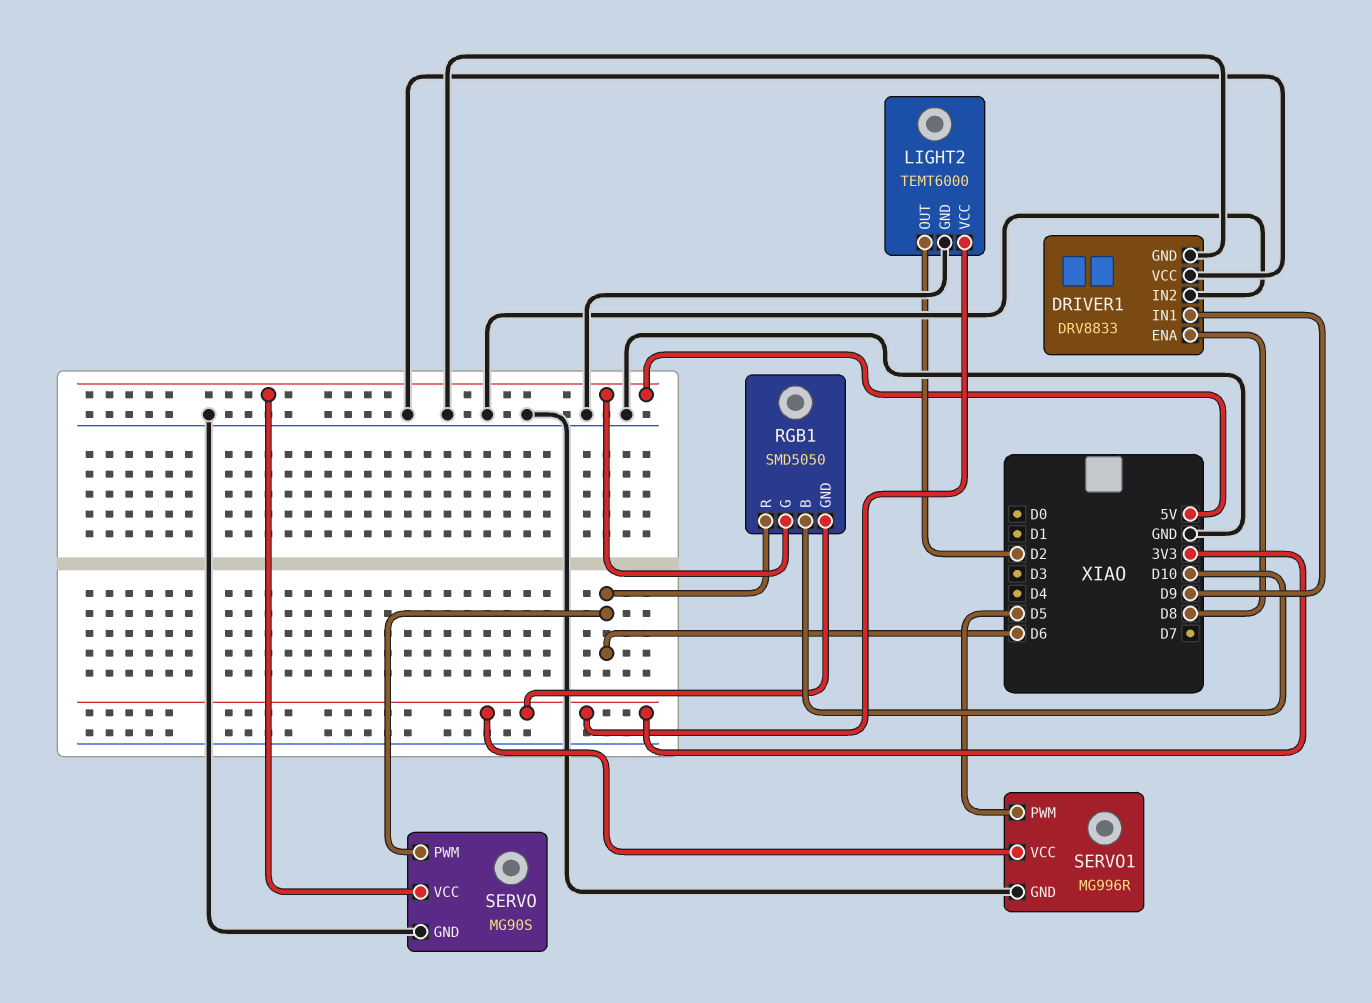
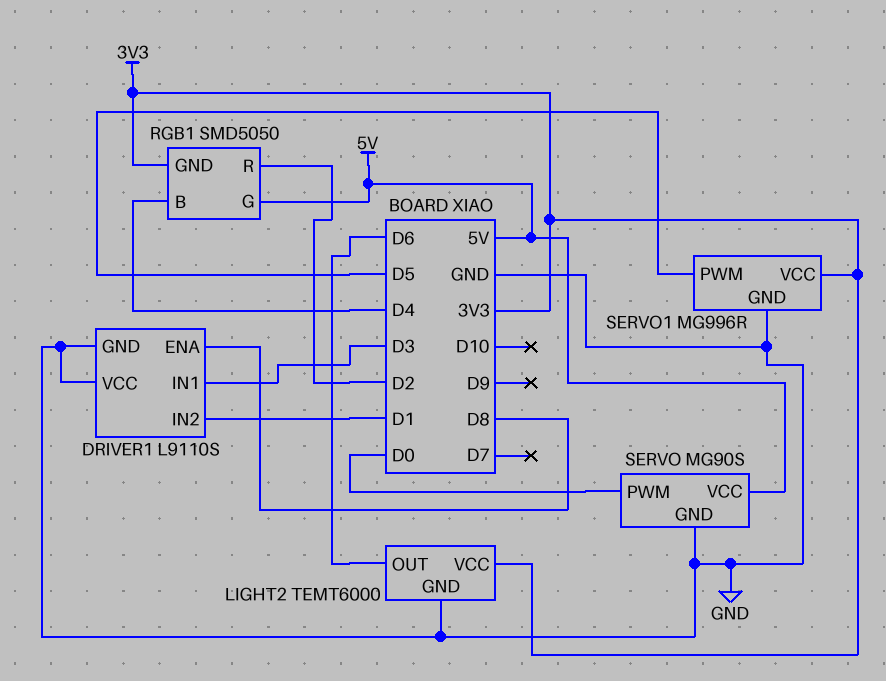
DRIVER1: DRV8833 -> L9110S
DRIVER1 pin IN1: D9 -> D3
DRIVER1 pin IN2: GND -> D1
LIGHT2 pin OUT: D2 -> D6
RGB1 pin B: D10 -> D4
RGB1 pin R: D6 -> D2
SERVO pin PWM: D6 -> D0

